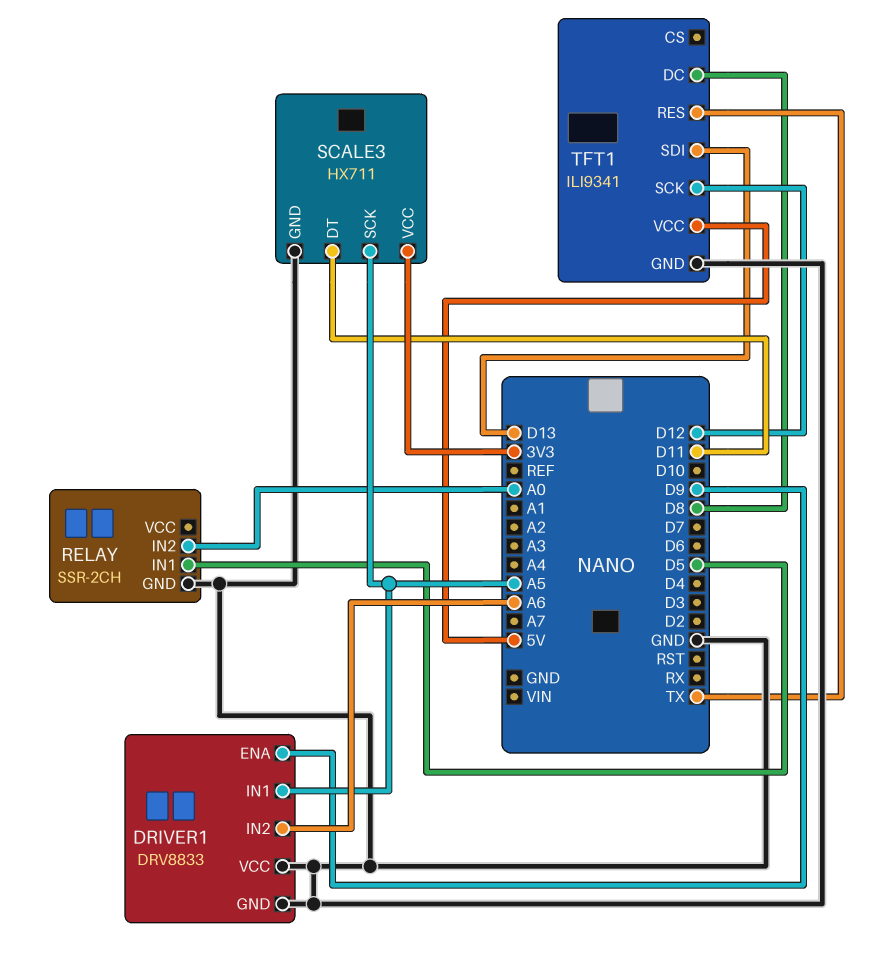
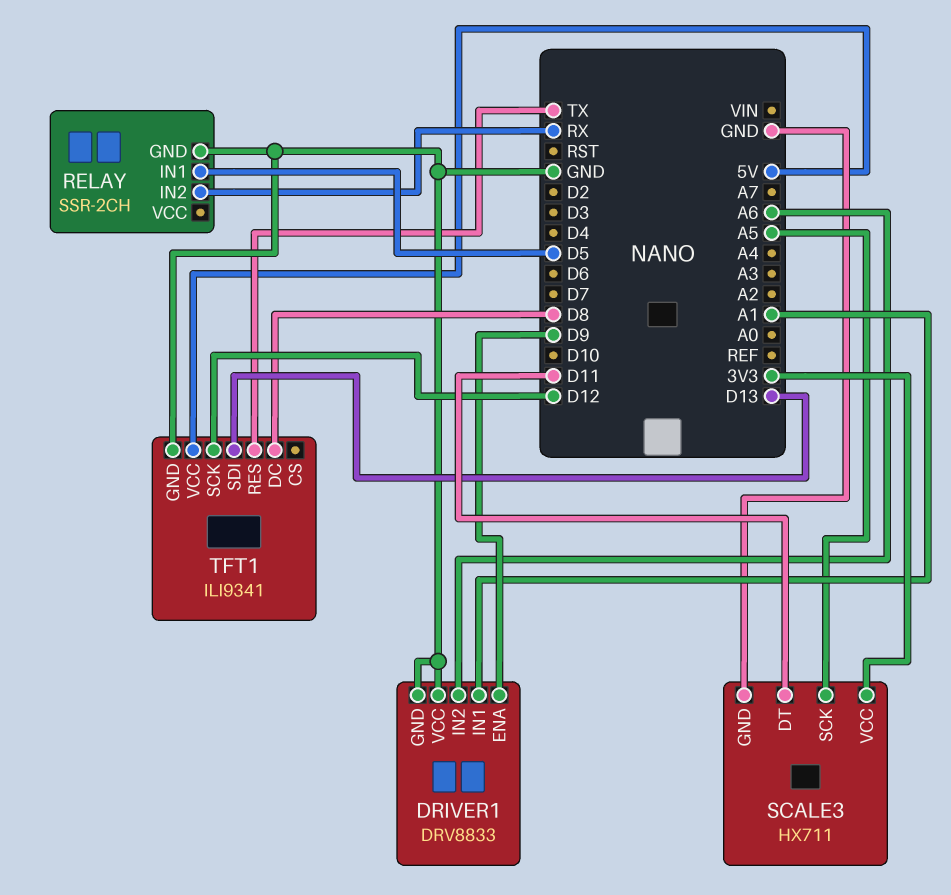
DRIVER1 pin IN1: A5 -> A1
RELAY pin IN2: A0 -> RX

